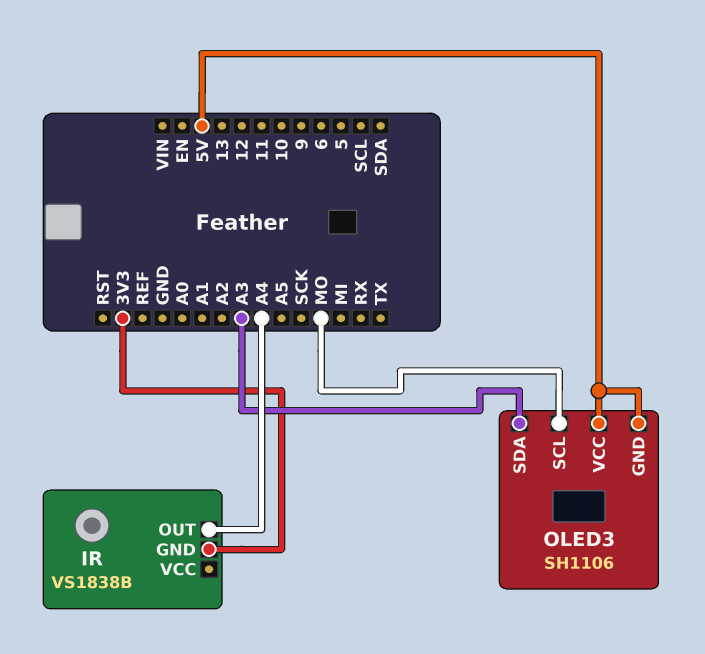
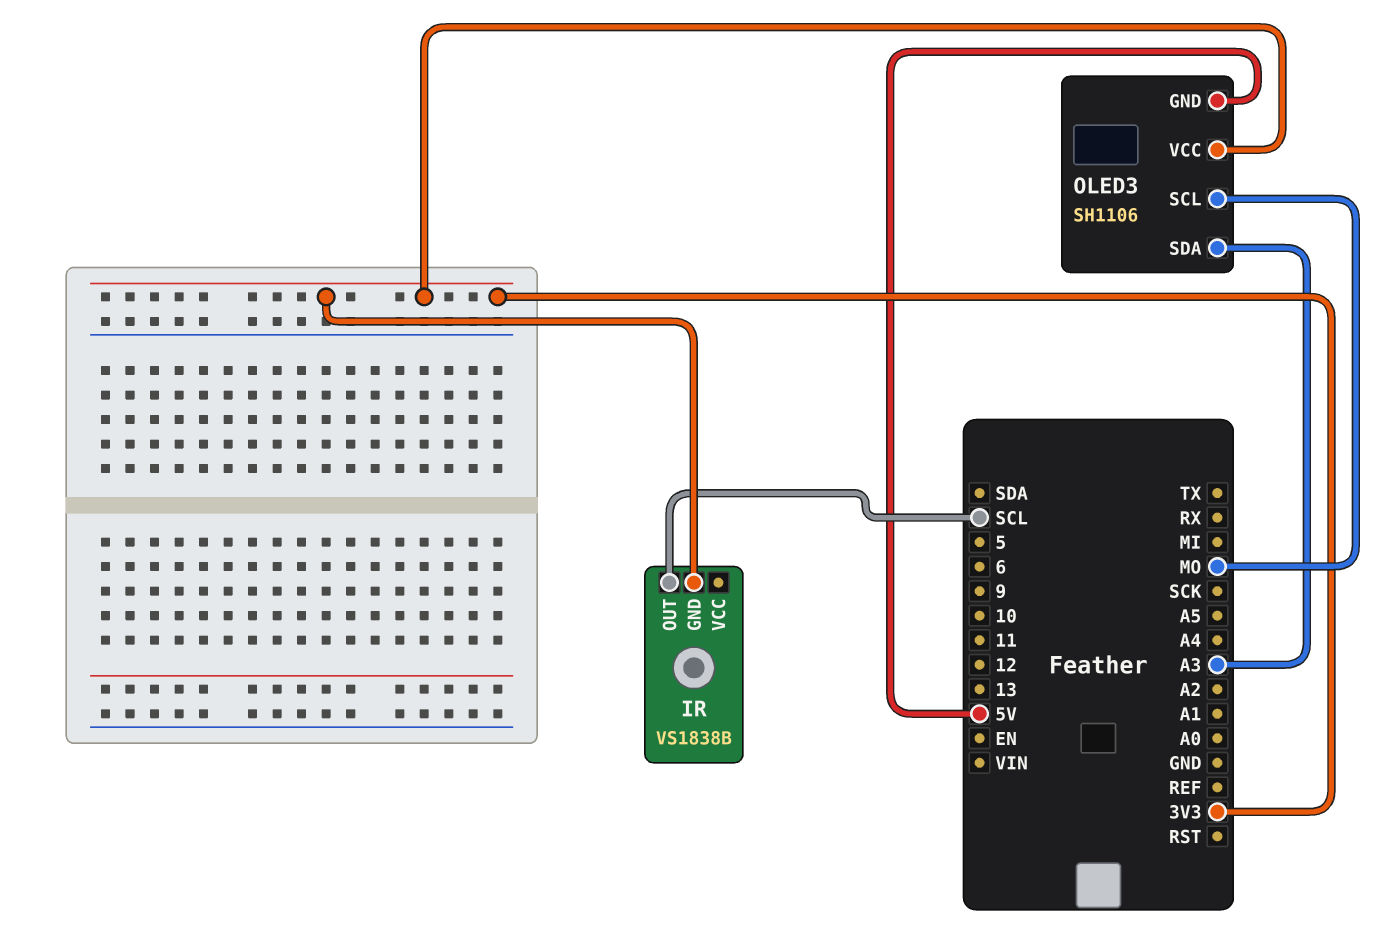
IR pin OUT: A4 -> SCL
OLED3 pin VCC: 5V -> 3V3

